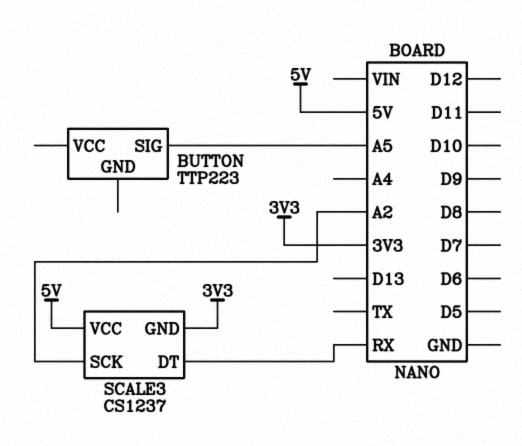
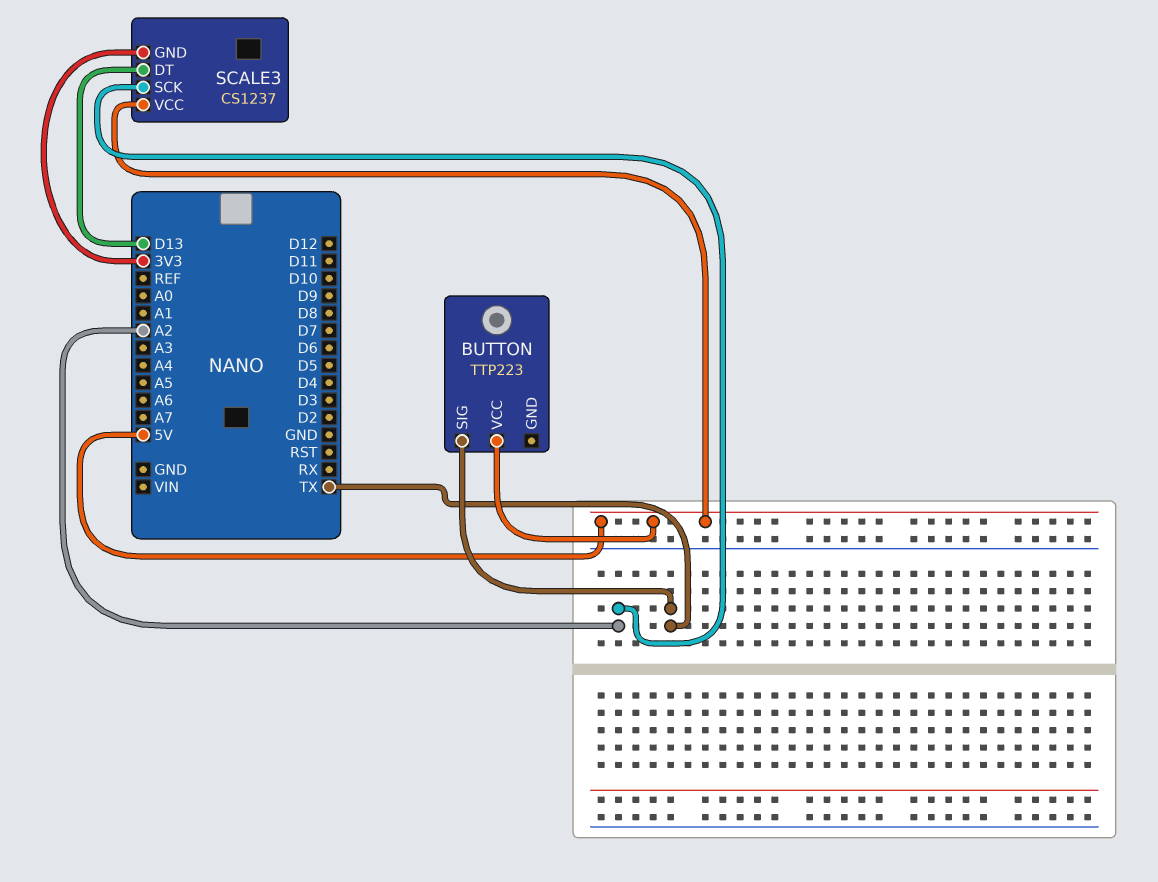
BUTTON pin SIG: A5 -> TX
BUTTON pin VCC: none -> 5V
SCALE3 pin DT: RX -> D13

